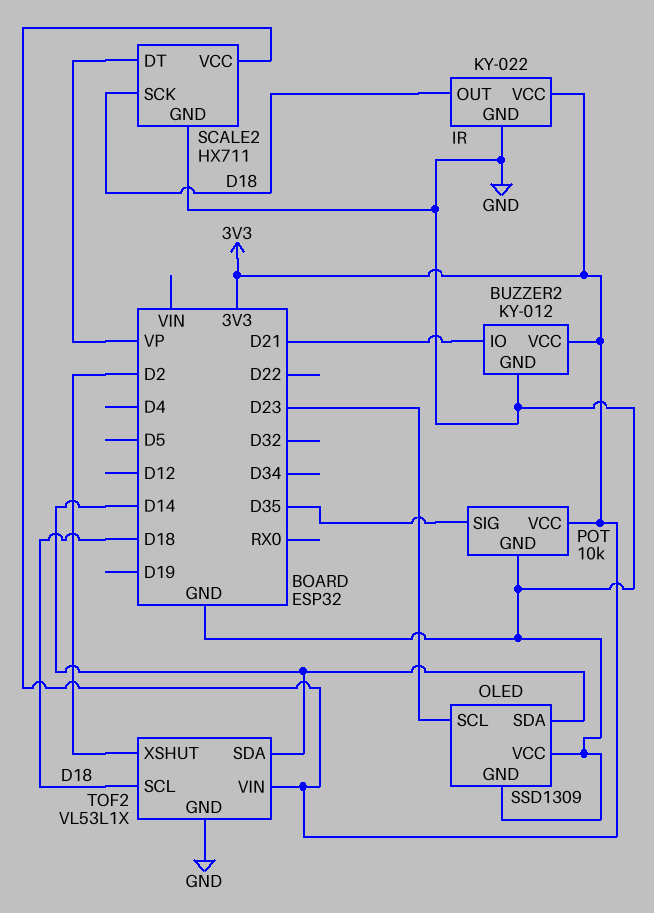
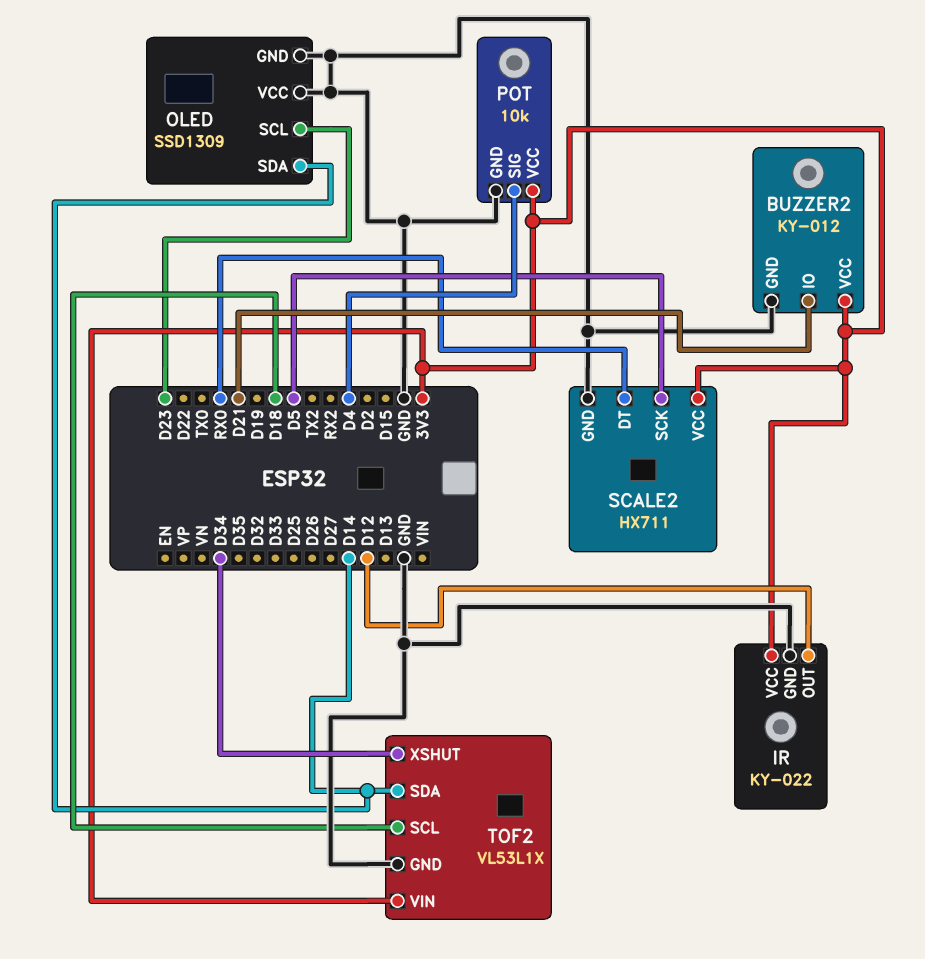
IR pin OUT: D18 -> D12
POT pin SIG: D35 -> D4
SCALE2 pin DT: VP -> RX0
SCALE2 pin SCK: D18 -> D5
TOF2 pin XSHUT: D2 -> D34

